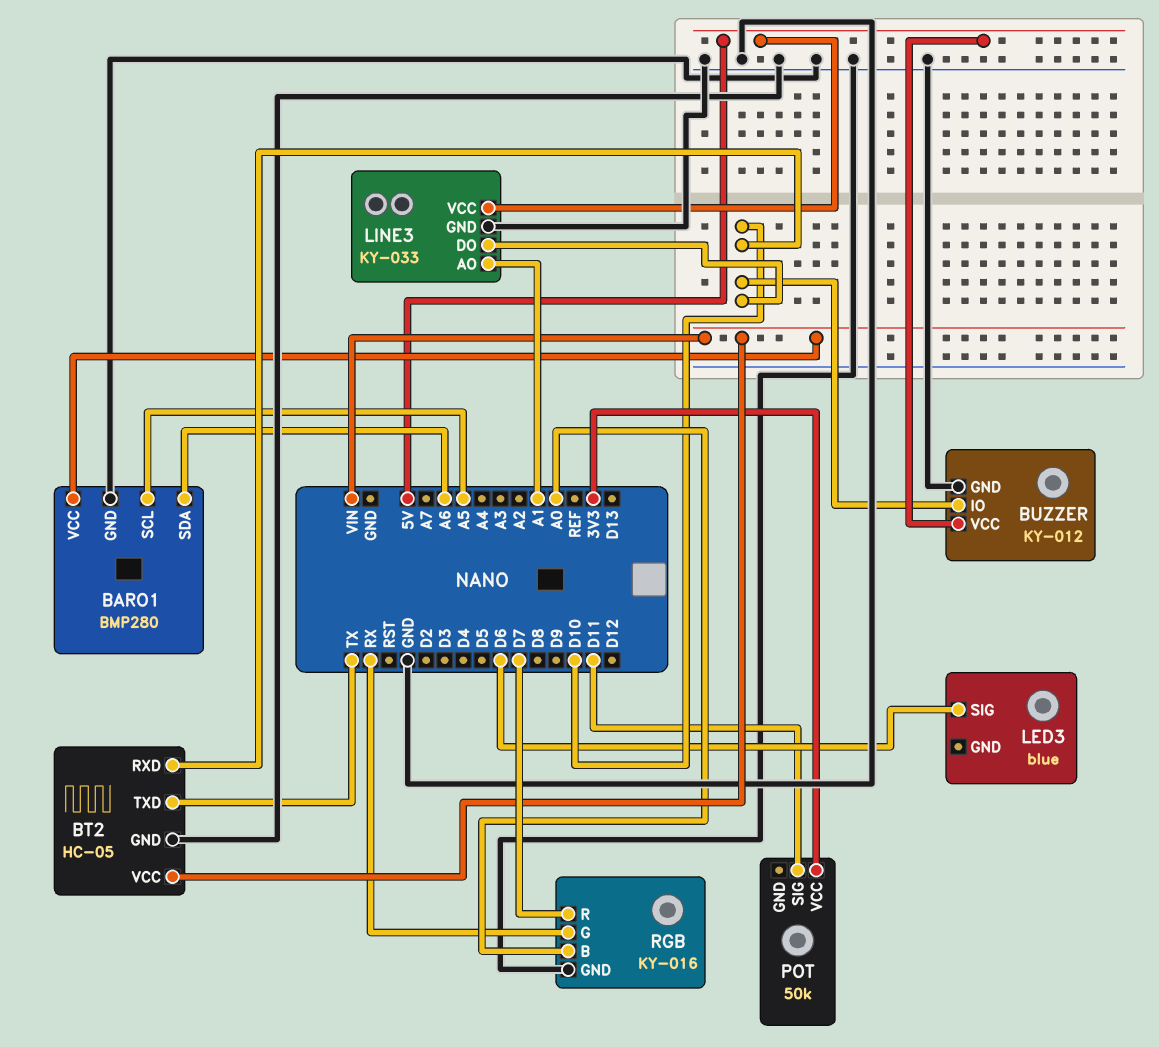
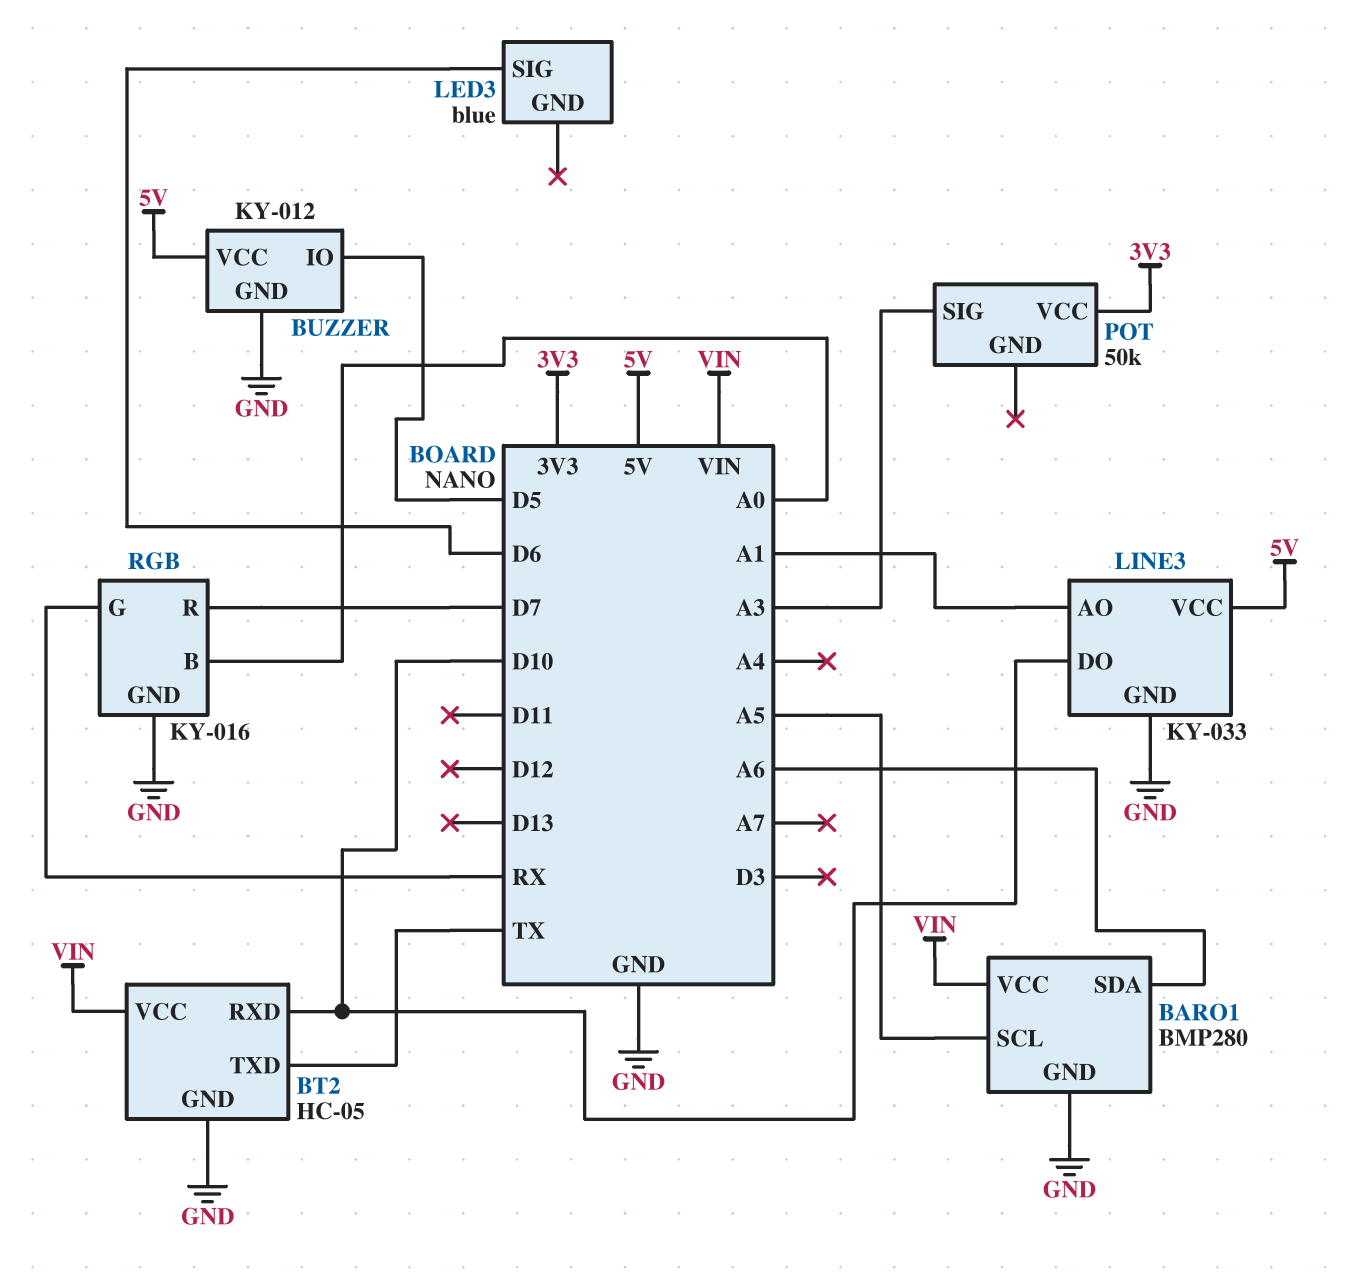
BUZZER pin IO: D10 -> D5
POT pin SIG: D11 -> A3

